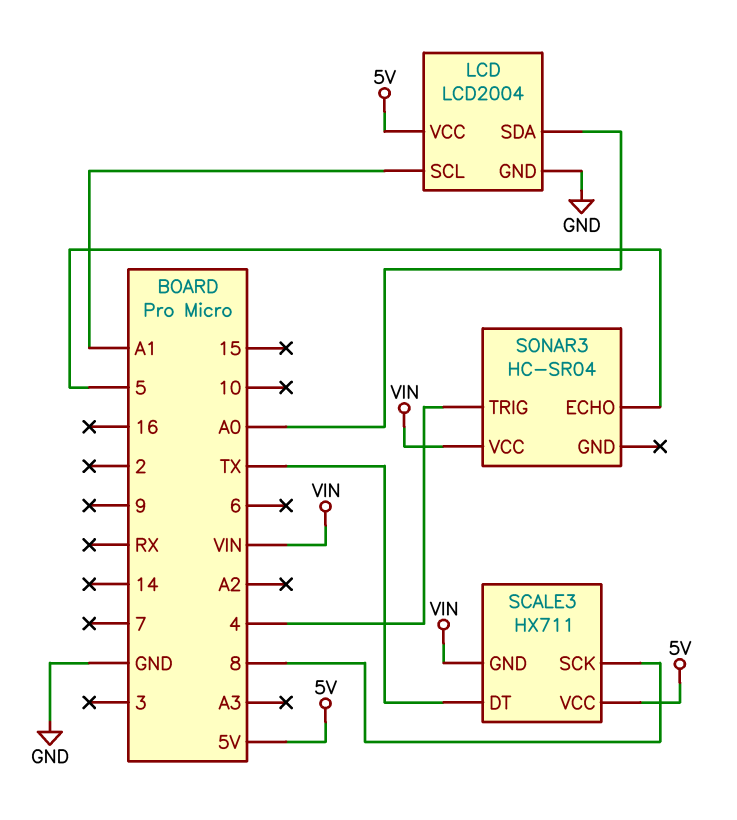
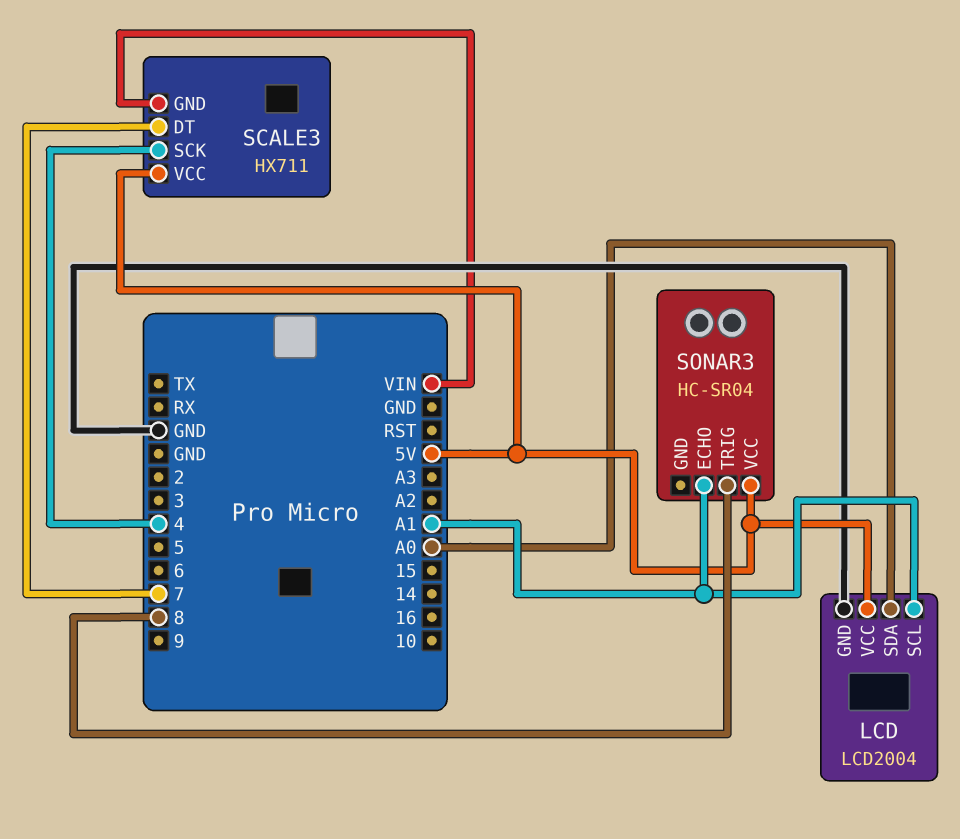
SCALE3 pin DT: TX -> 7
SCALE3 pin SCK: 8 -> 4
SONAR3 pin ECHO: 5 -> A1
SONAR3 pin TRIG: 4 -> 8
SONAR3 pin VCC: VIN -> 5V

